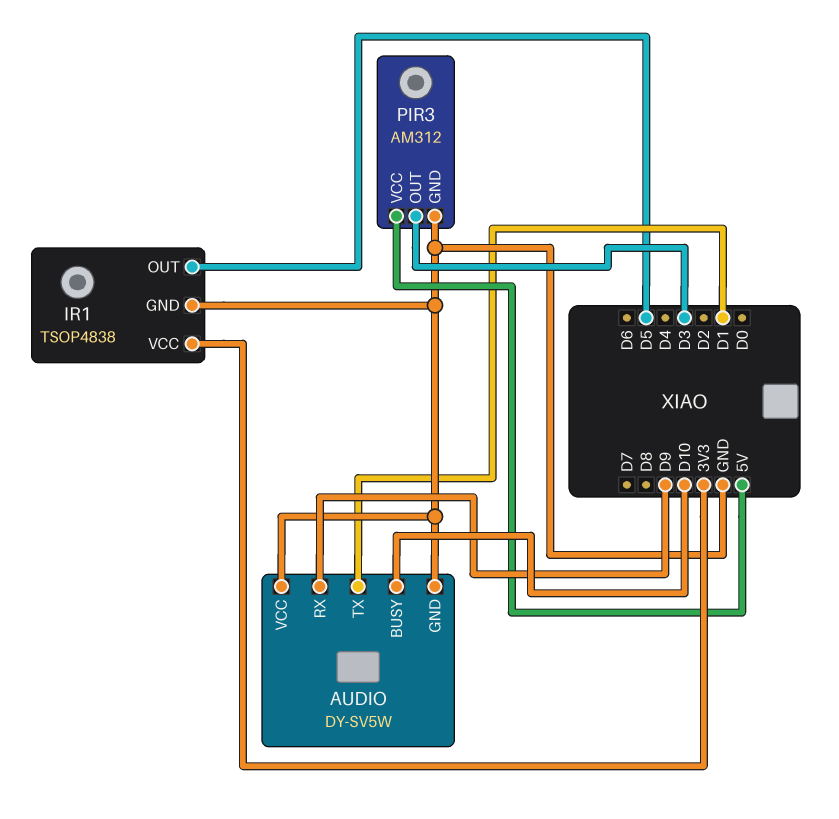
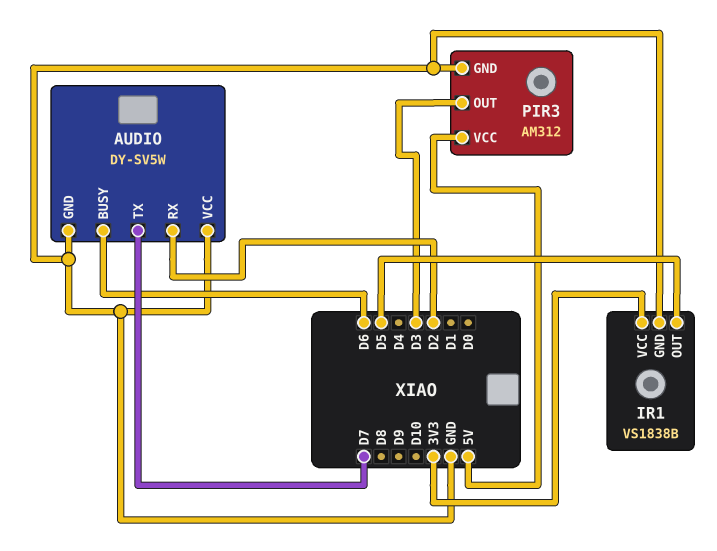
AUDIO pin BUSY: D10 -> D6
AUDIO pin RX: D9 -> D2
AUDIO pin TX: D1 -> D7
IR1: TSOP4838 -> VS1838B

